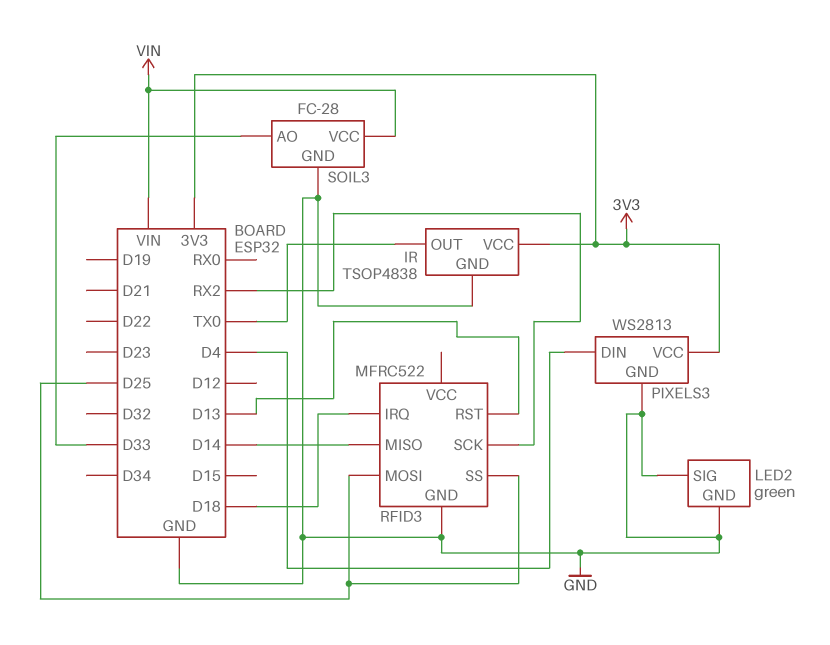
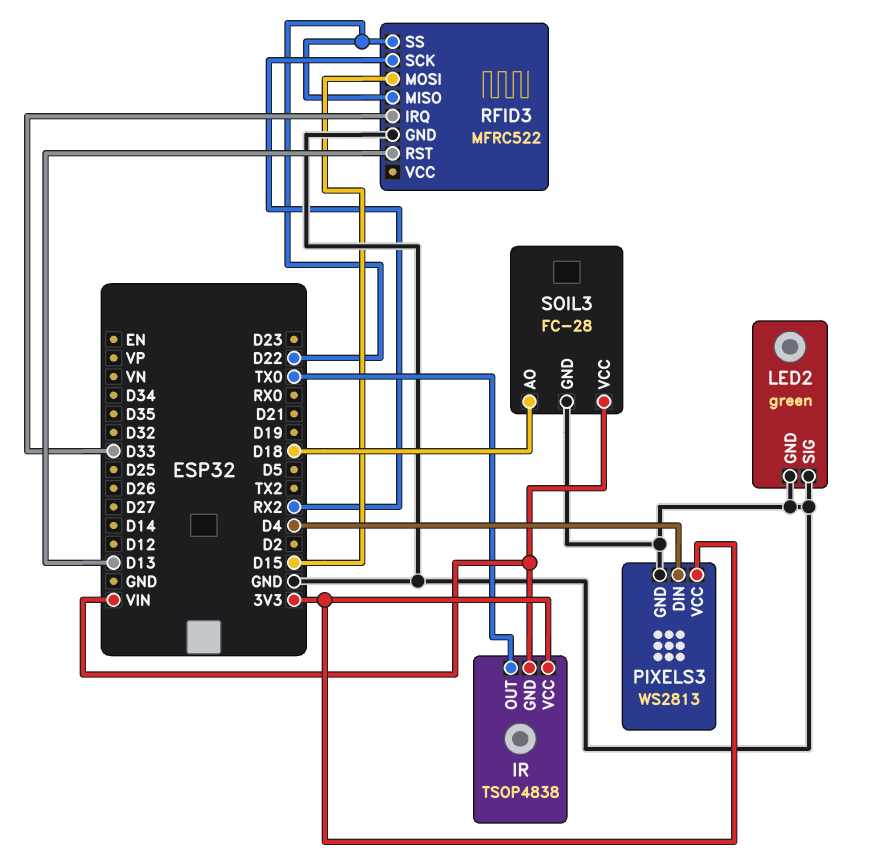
IR pin GND: GND -> VIN
RFID3 pin IRQ: D18 -> D33
RFID3 pin MISO: D14 -> D22
RFID3 pin MOSI: D25 -> D15
RFID3 pin SS: D25 -> D22
SOIL3 pin AO: D33 -> D18

